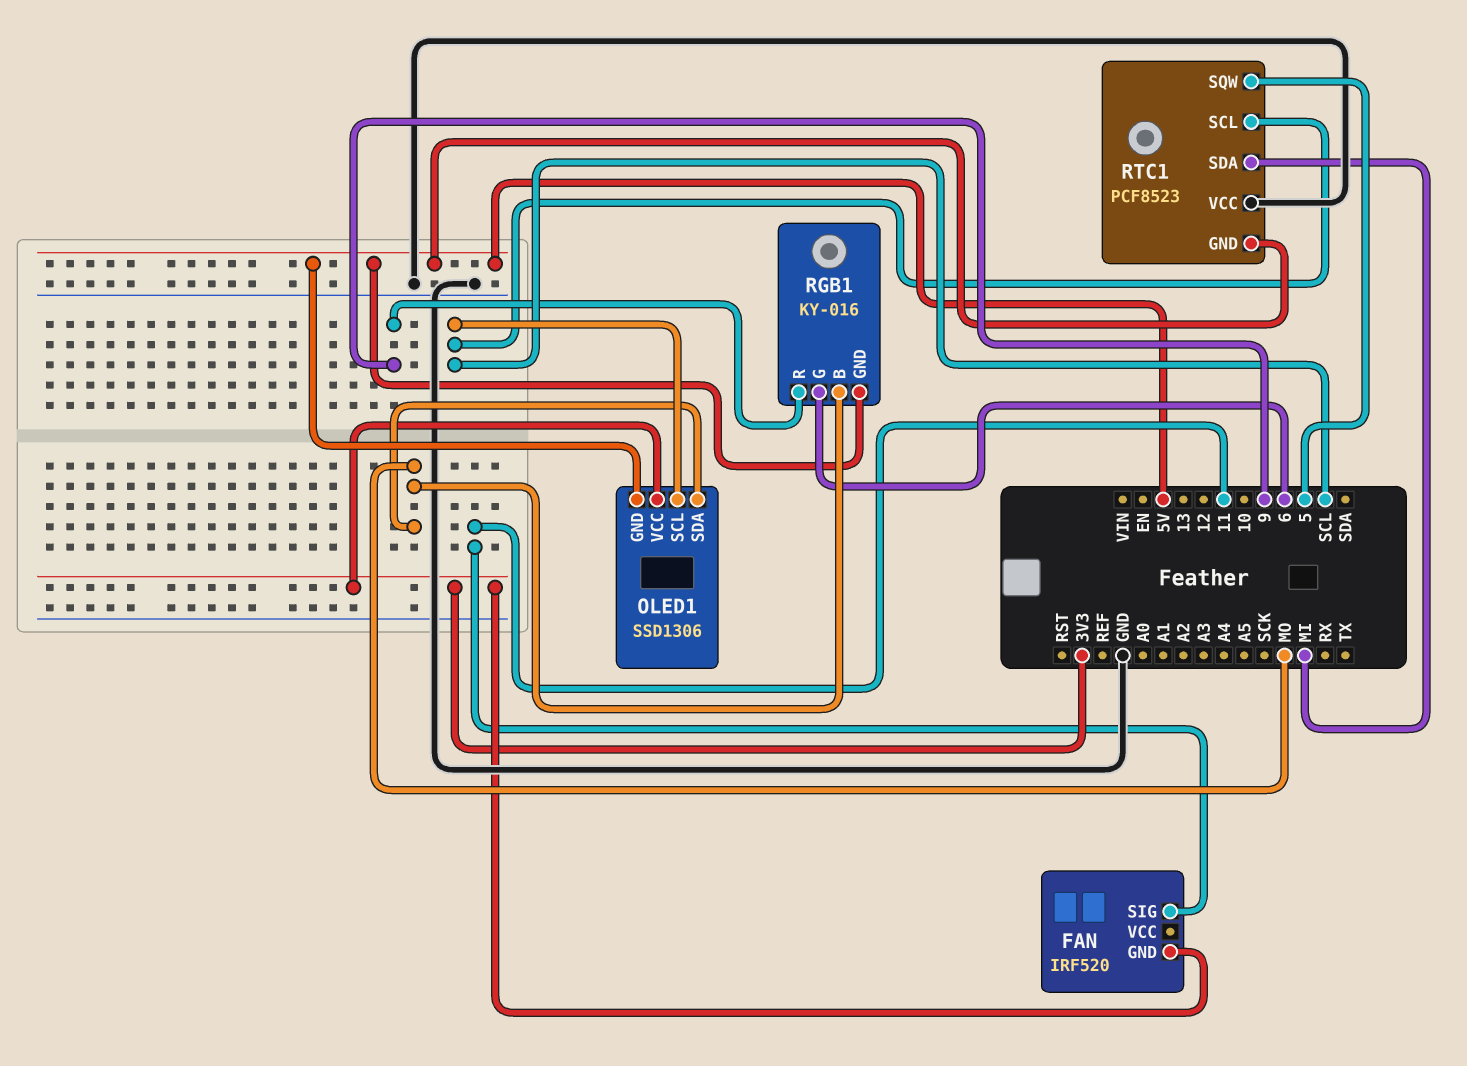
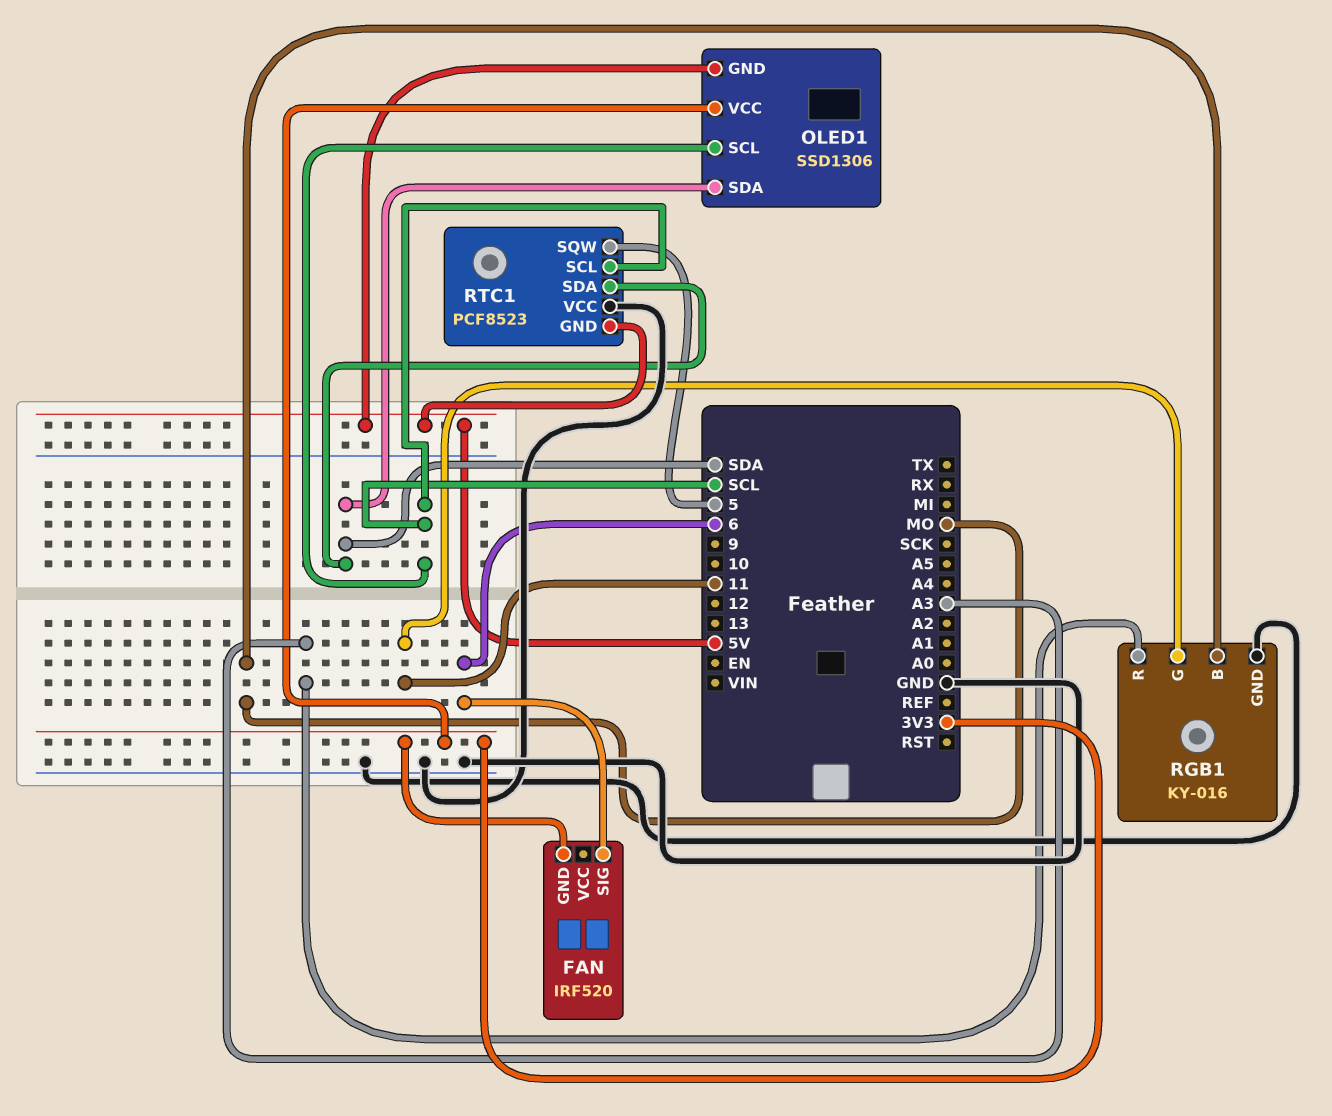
FAN pin SIG: 11 -> 6
OLED1 pin SDA: MO -> SDA
RGB1 pin G: 6 -> 11
RGB1 pin GND: 5V -> GND
RGB1 pin R: 9 -> A3
RTC1 pin SDA: MI -> SDA

